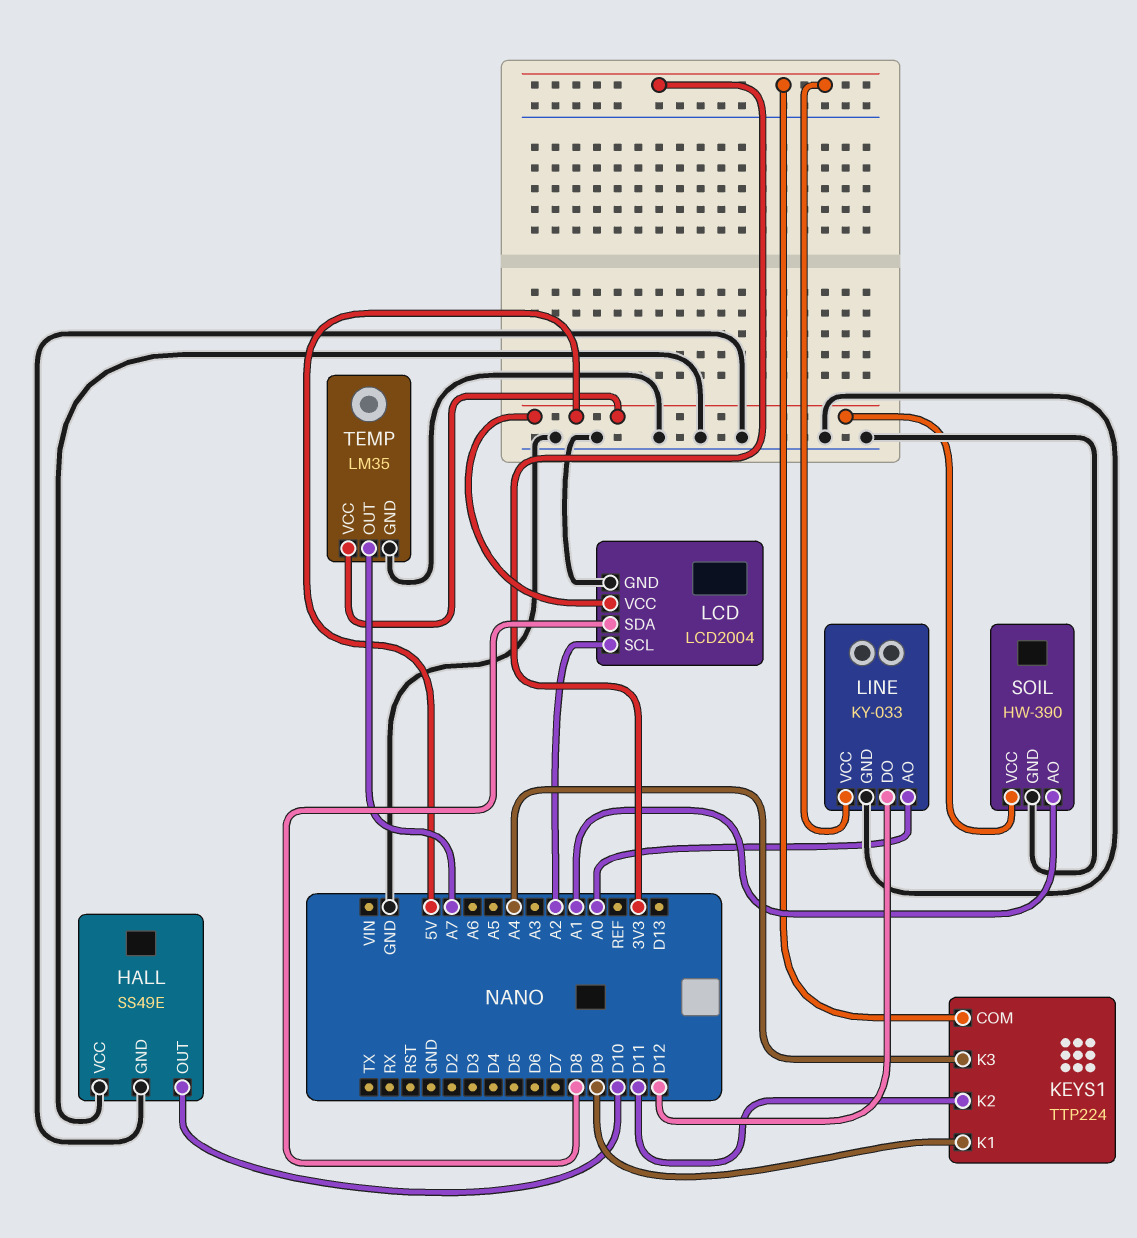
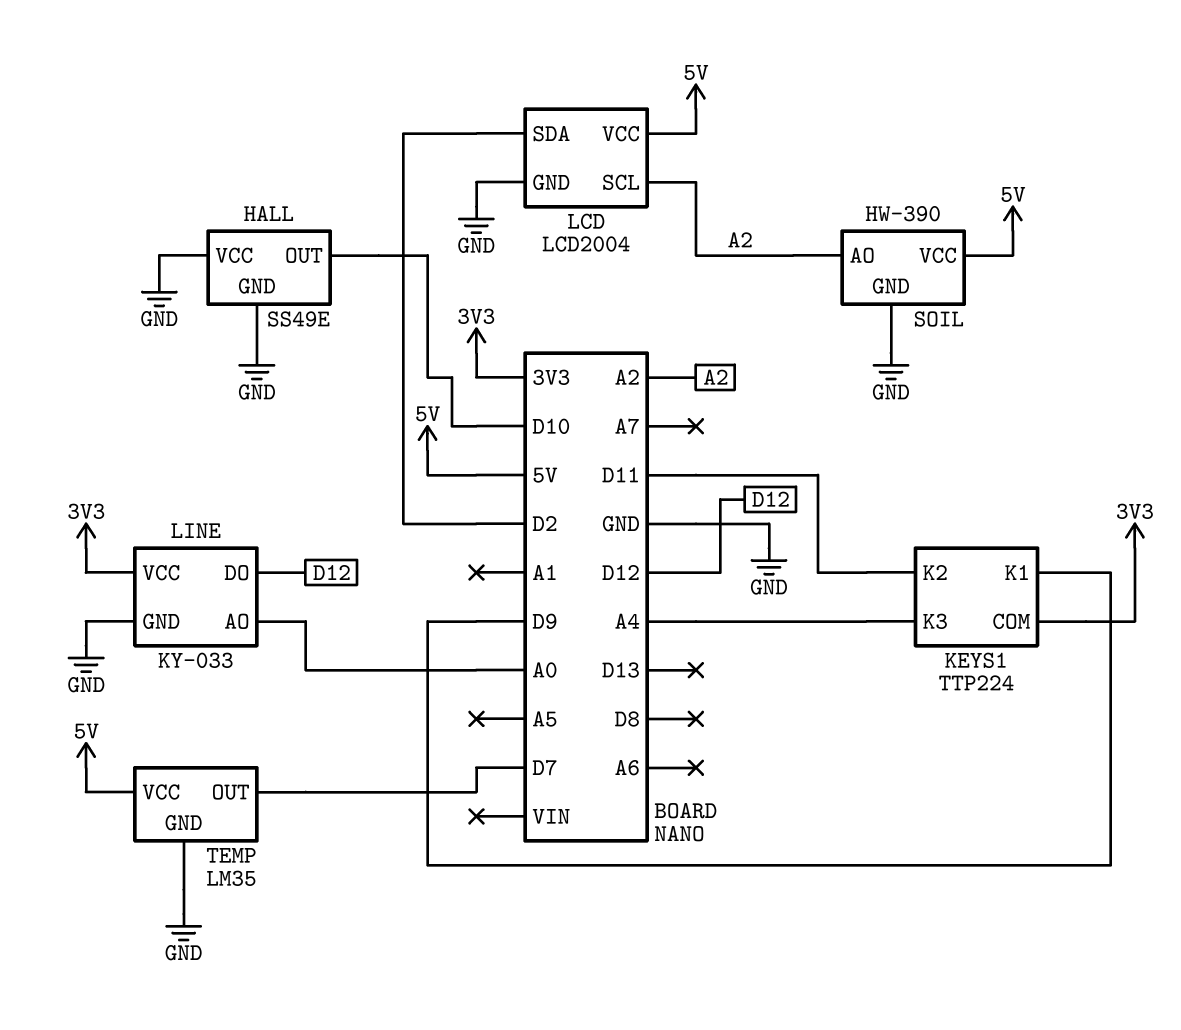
LCD pin SDA: D8 -> D2
SOIL pin AO: A1 -> A2
TEMP pin OUT: A7 -> D7

